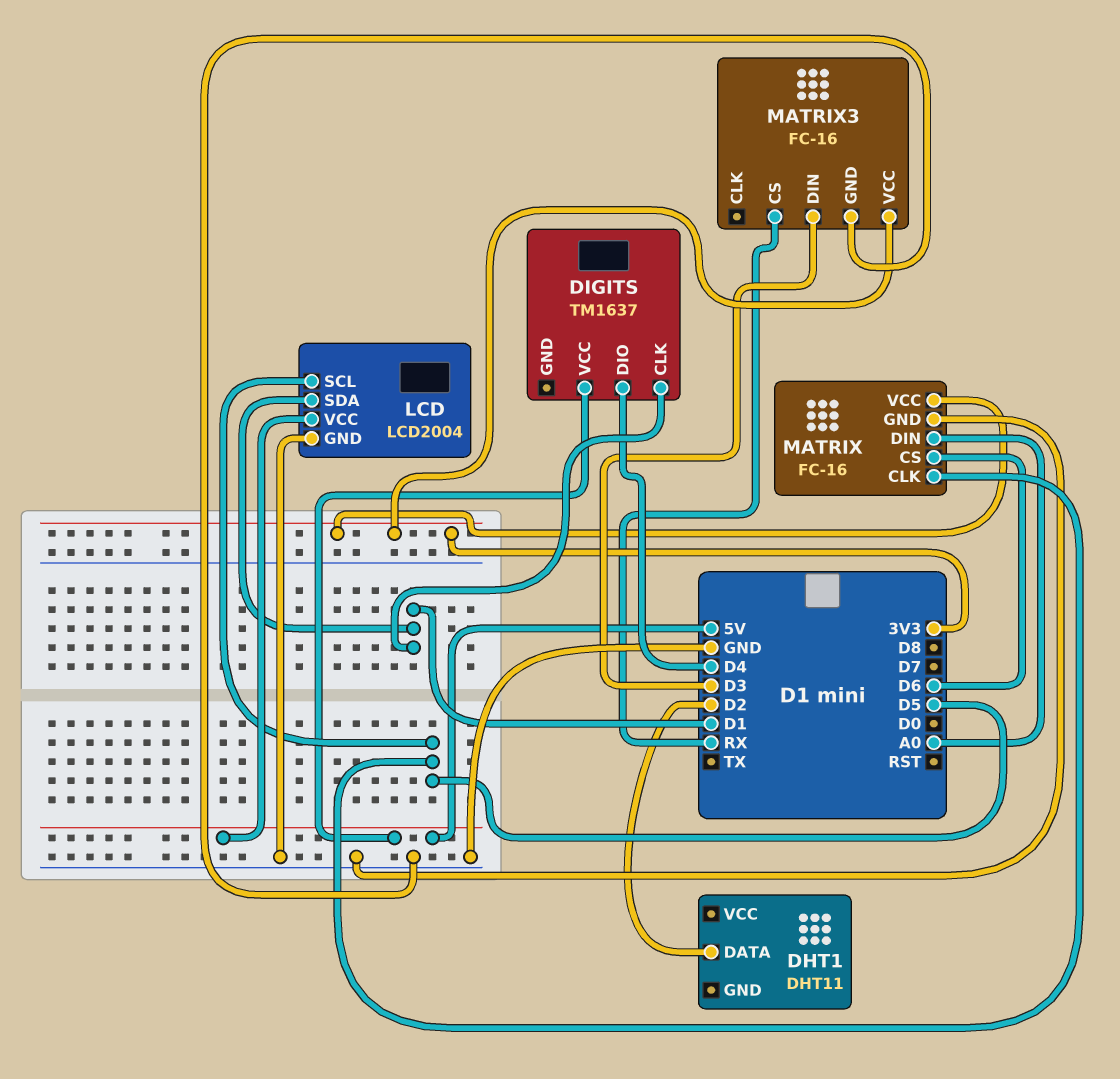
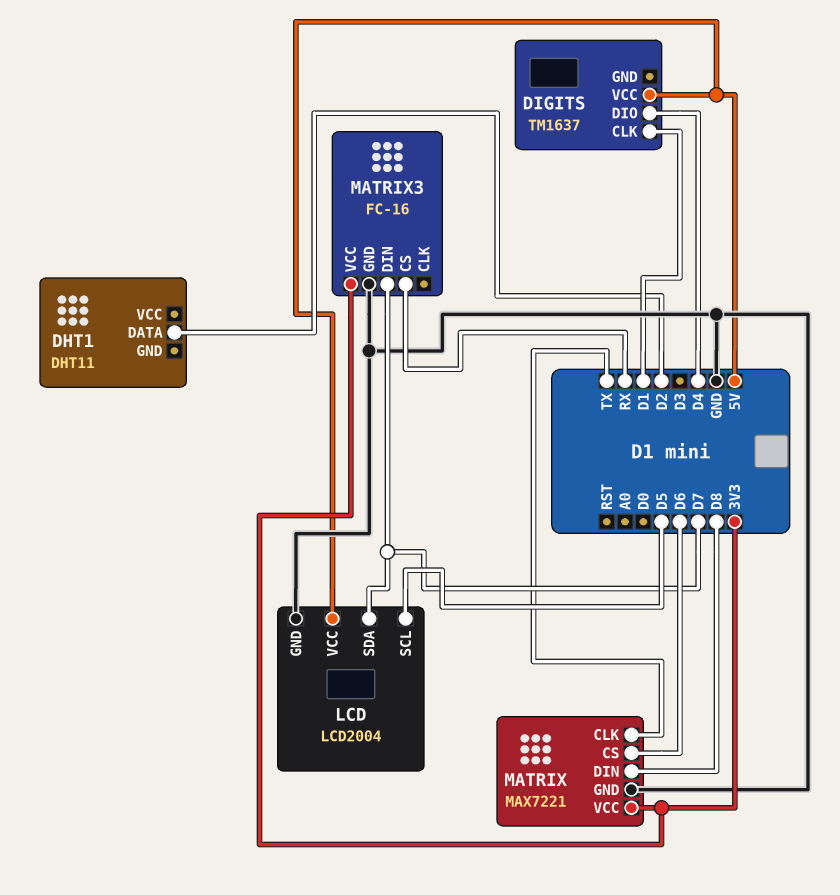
LCD pin SDA: D1 -> D7
MATRIX: FC-16 -> MAX7221
MATRIX pin CLK: D5 -> TX
MATRIX pin DIN: A0 -> D8
MATRIX3 pin DIN: D3 -> D7

